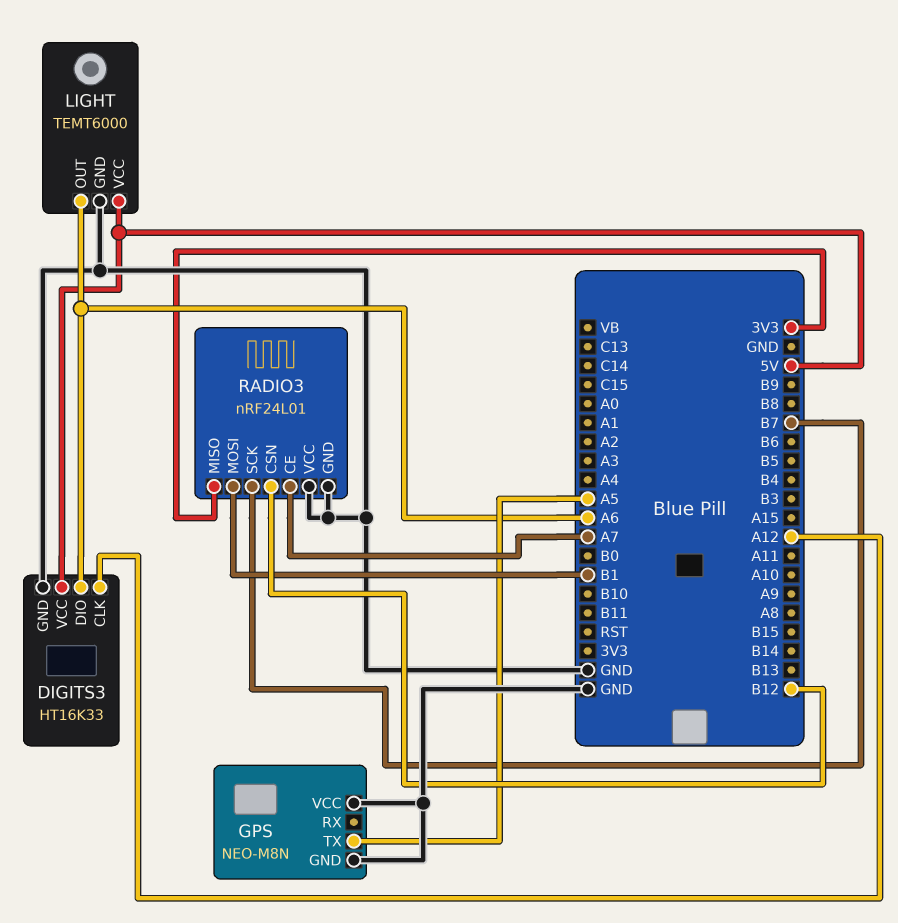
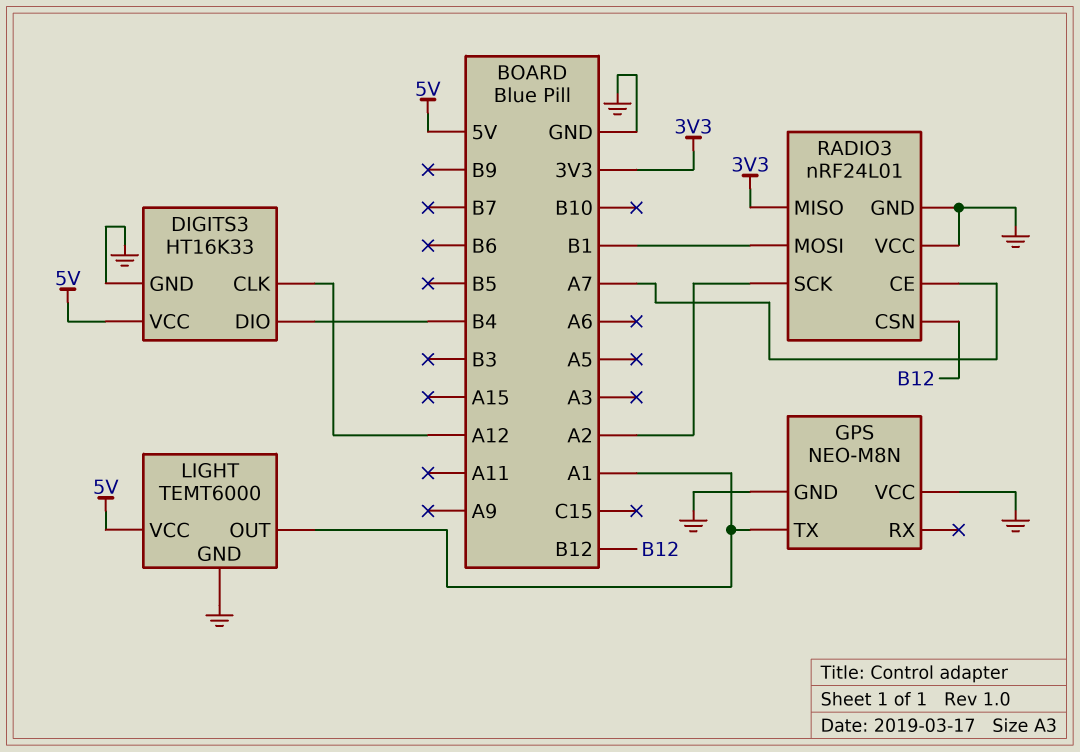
DIGITS3 pin DIO: A6 -> B4
GPS pin TX: A5 -> A1
LIGHT pin OUT: A6 -> A1
RADIO3 pin SCK: B7 -> A2

